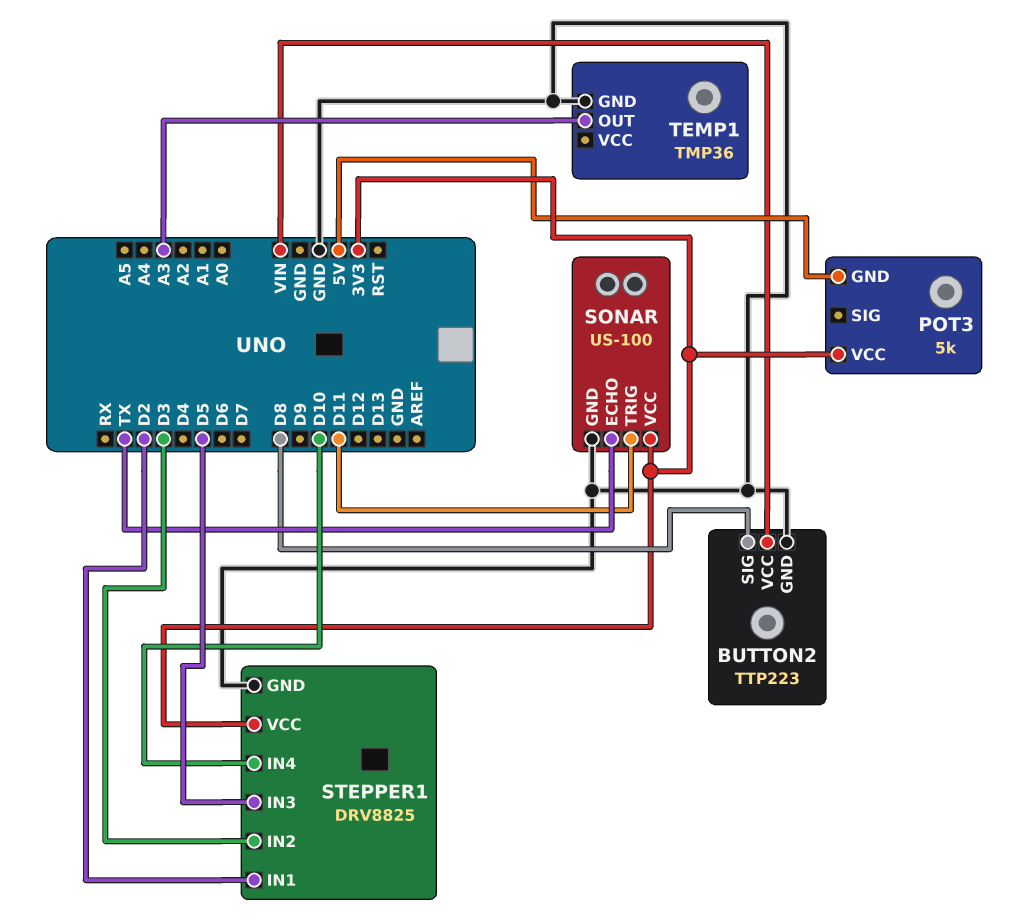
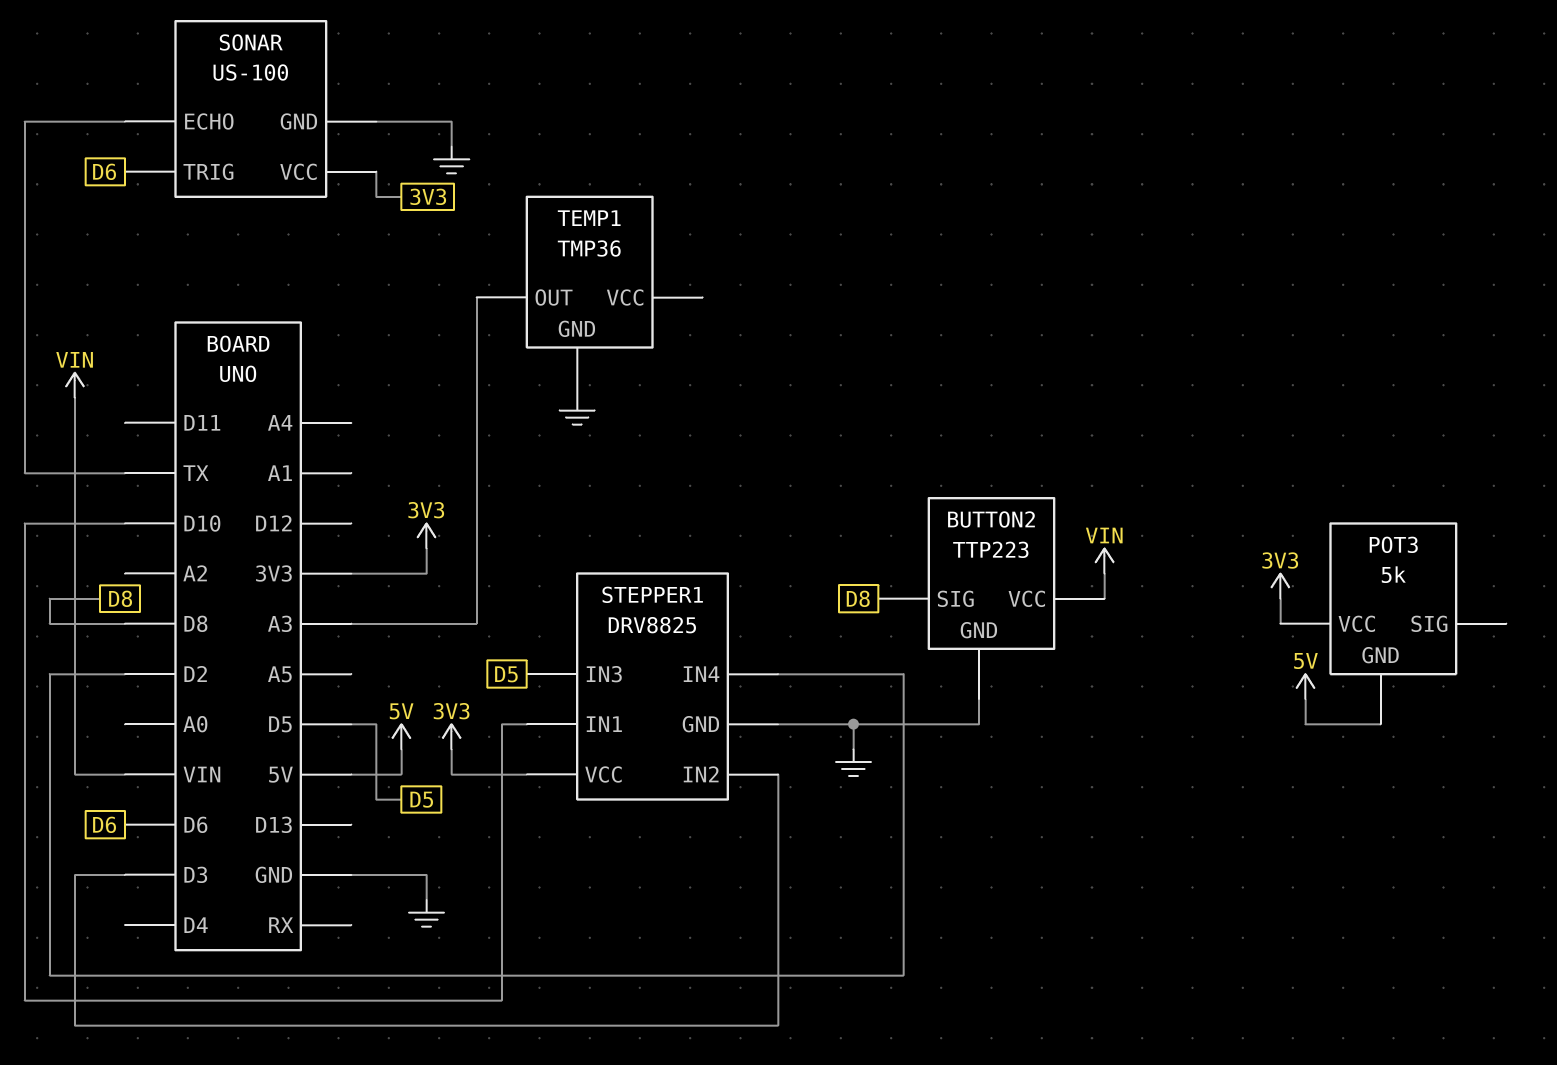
SONAR pin TRIG: D11 -> D6
STEPPER1 pin IN1: D2 -> D10
STEPPER1 pin IN4: D10 -> D2

